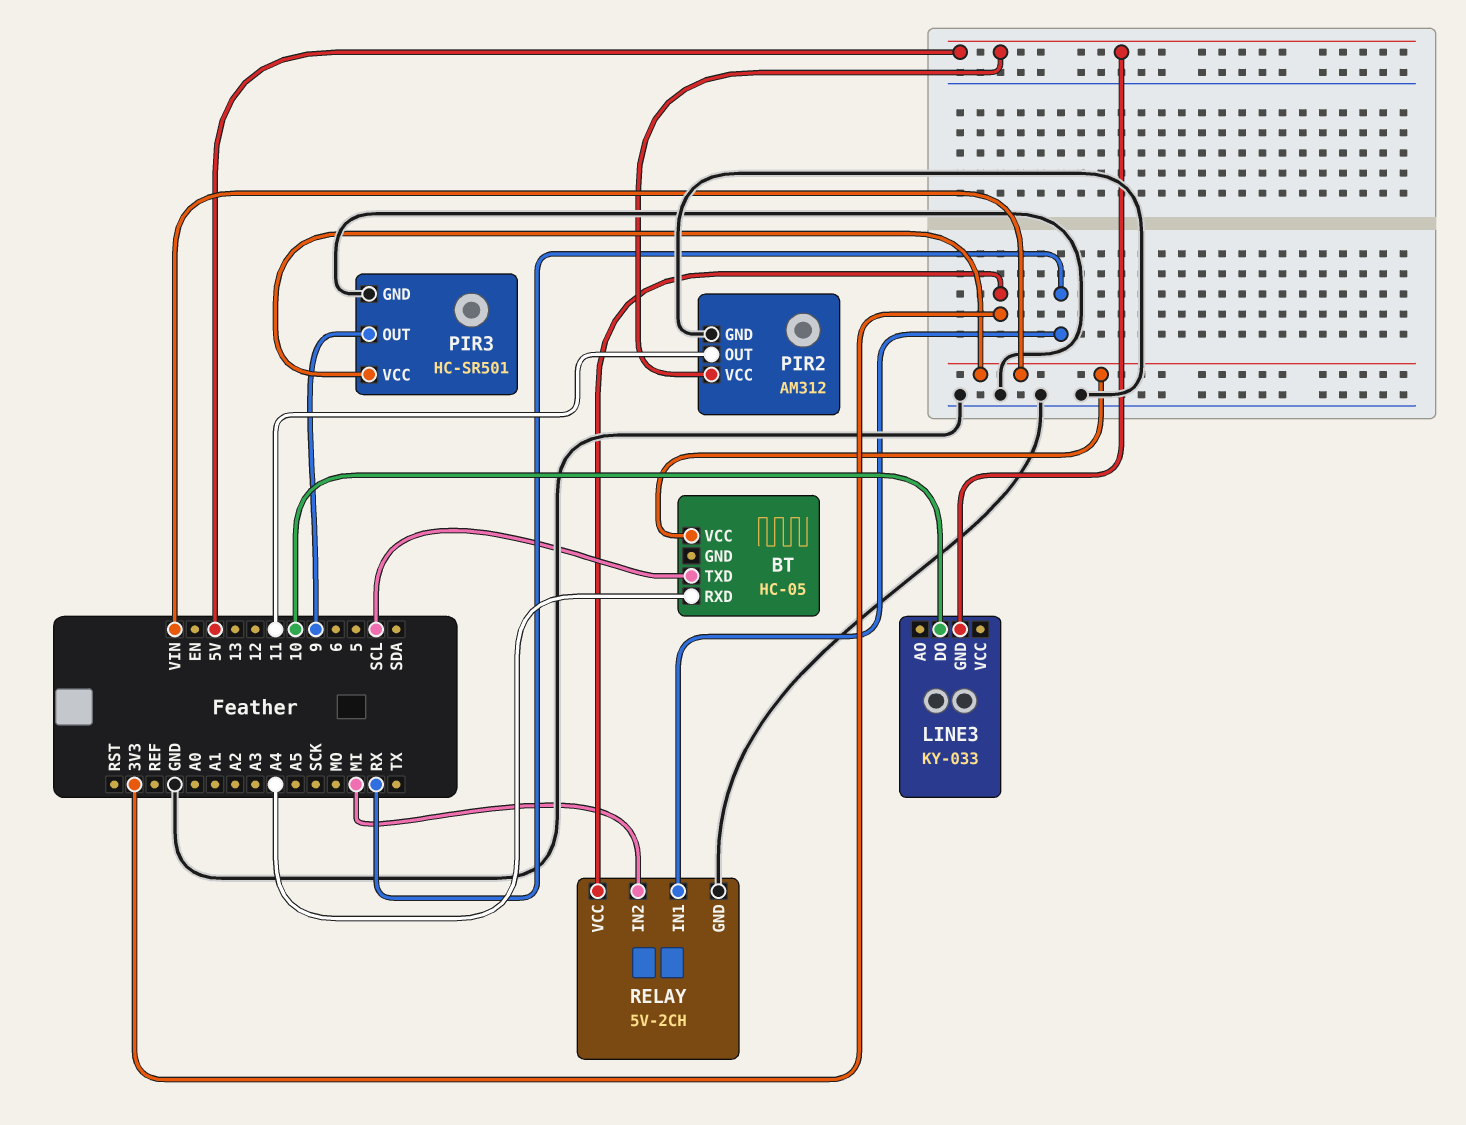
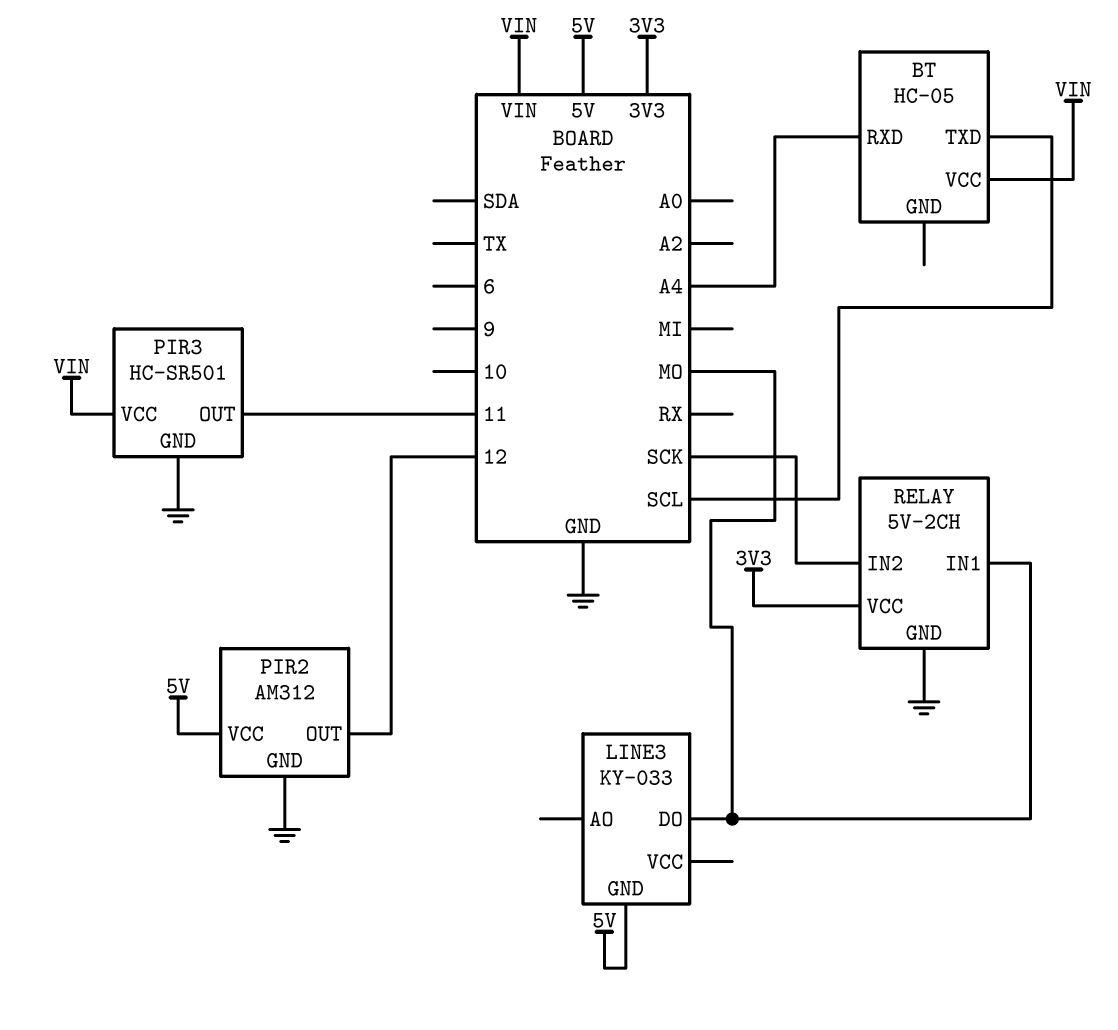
LINE3 pin DO: 10 -> MO
PIR2 pin OUT: 11 -> 12
PIR3 pin OUT: 9 -> 11
RELAY pin IN1: RX -> MO
RELAY pin IN2: MI -> SCK

